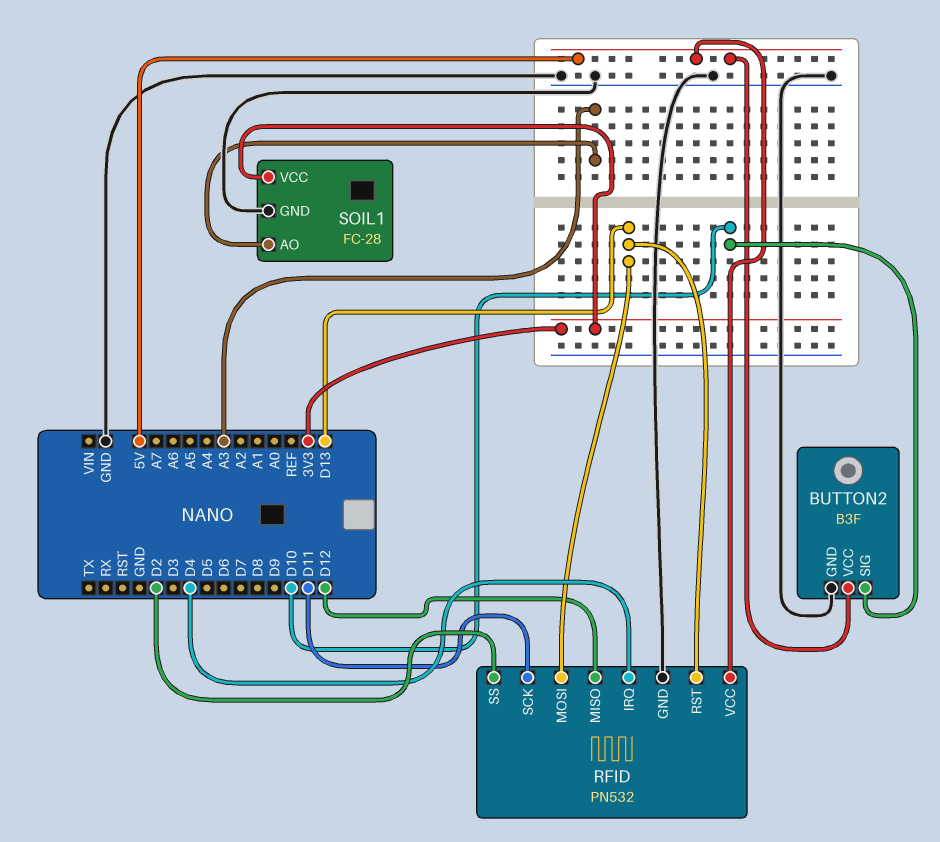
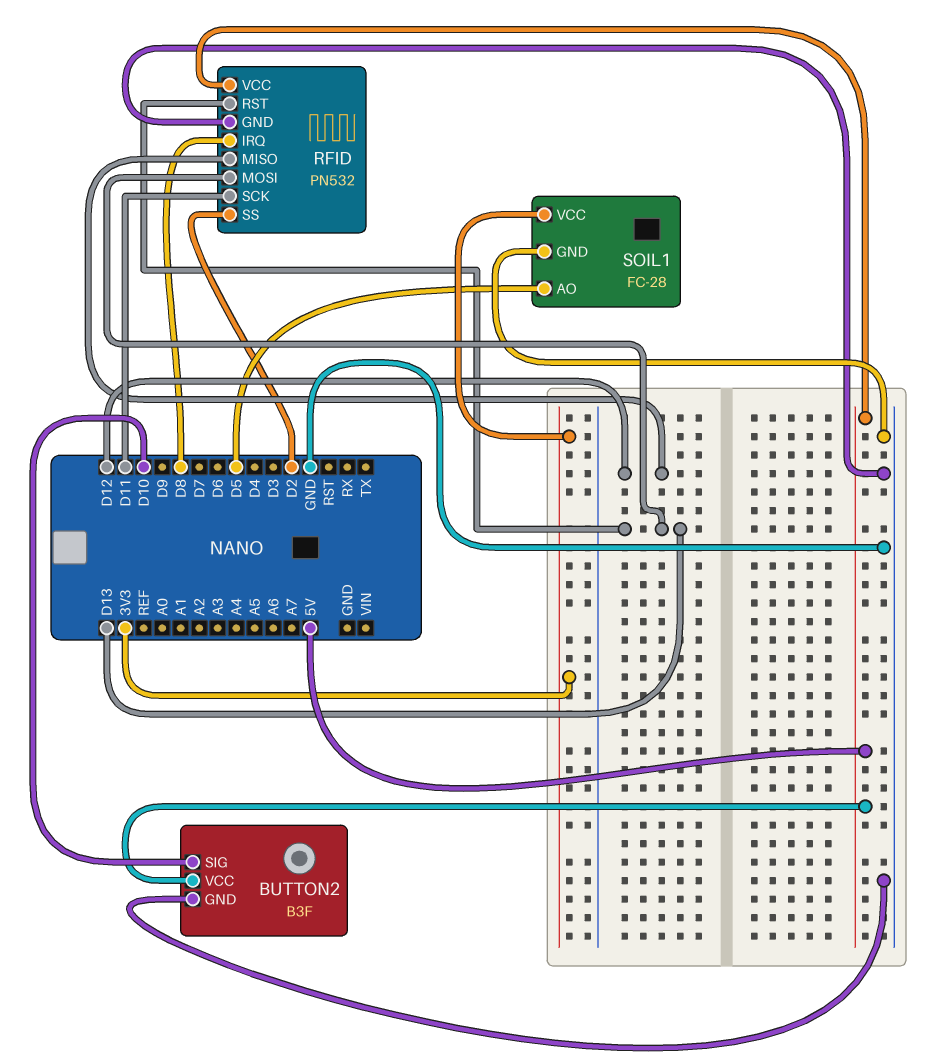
RFID pin IRQ: D4 -> D8
SOIL1 pin AO: A3 -> D5

